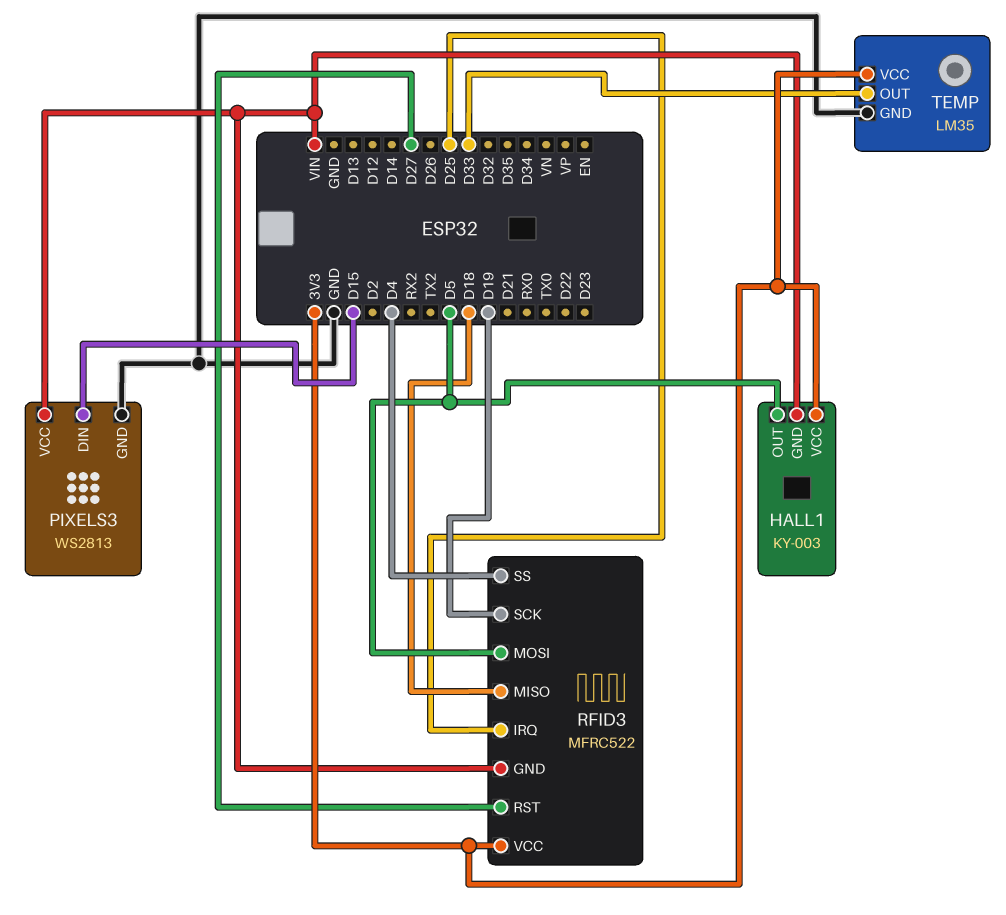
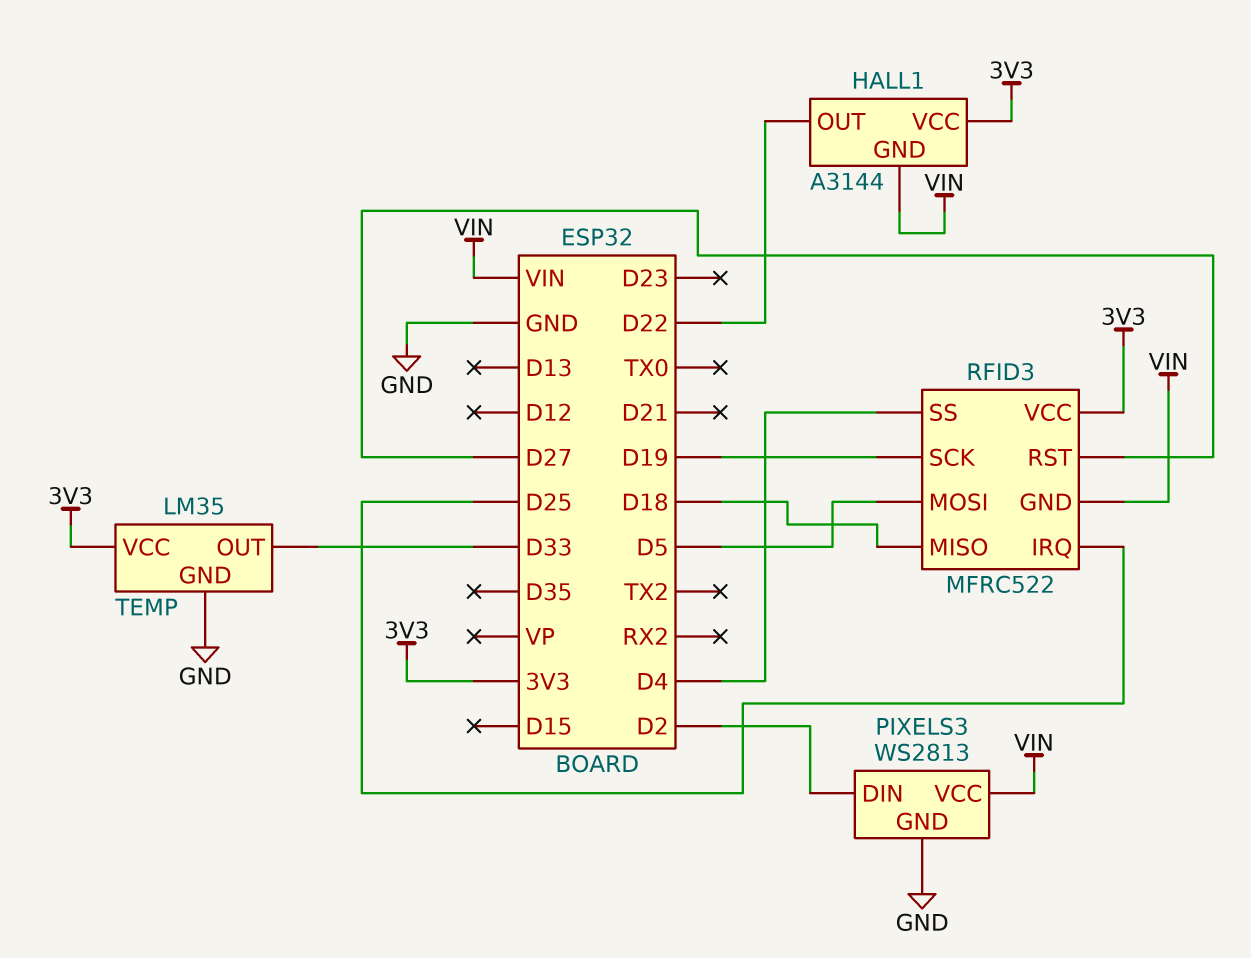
HALL1: KY-003 -> A3144
HALL1 pin OUT: D5 -> D22
PIXELS3 pin DIN: D15 -> D2

